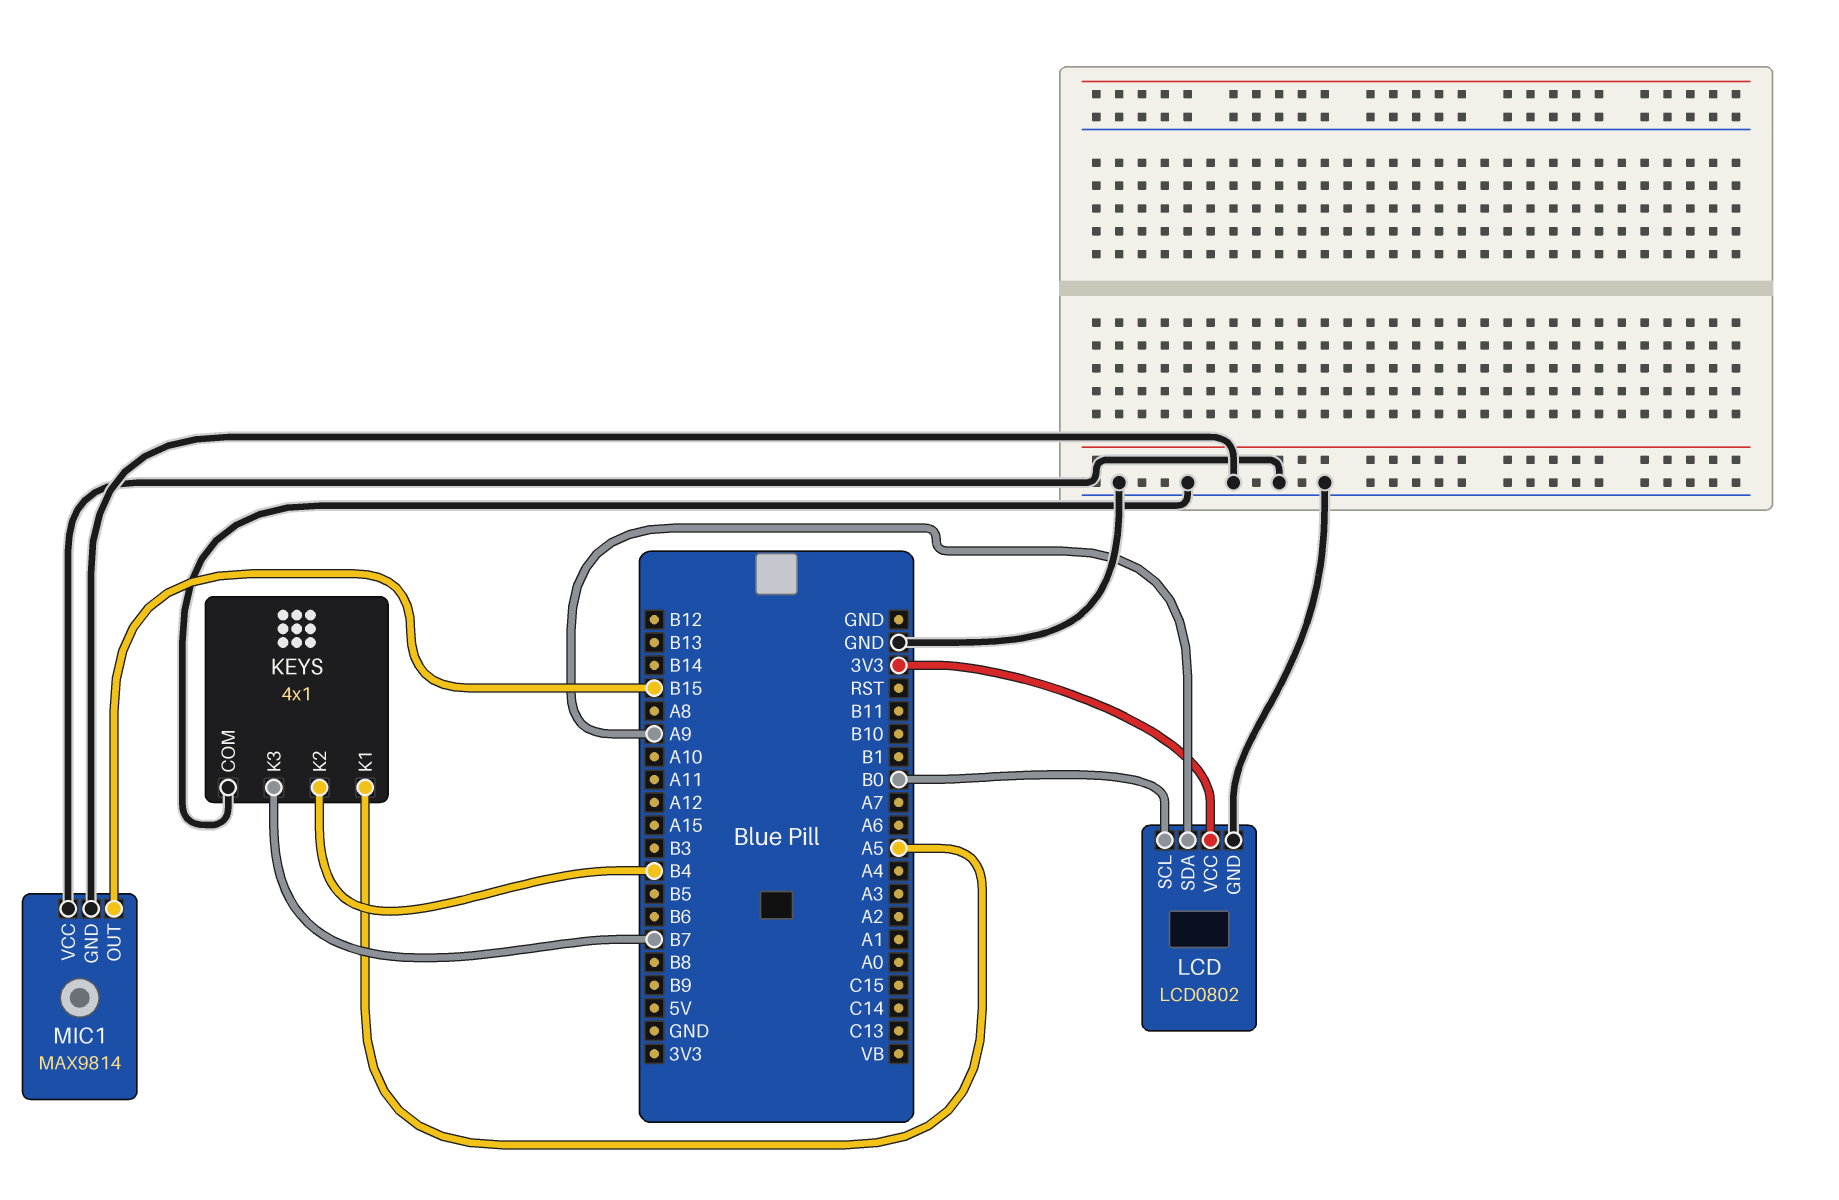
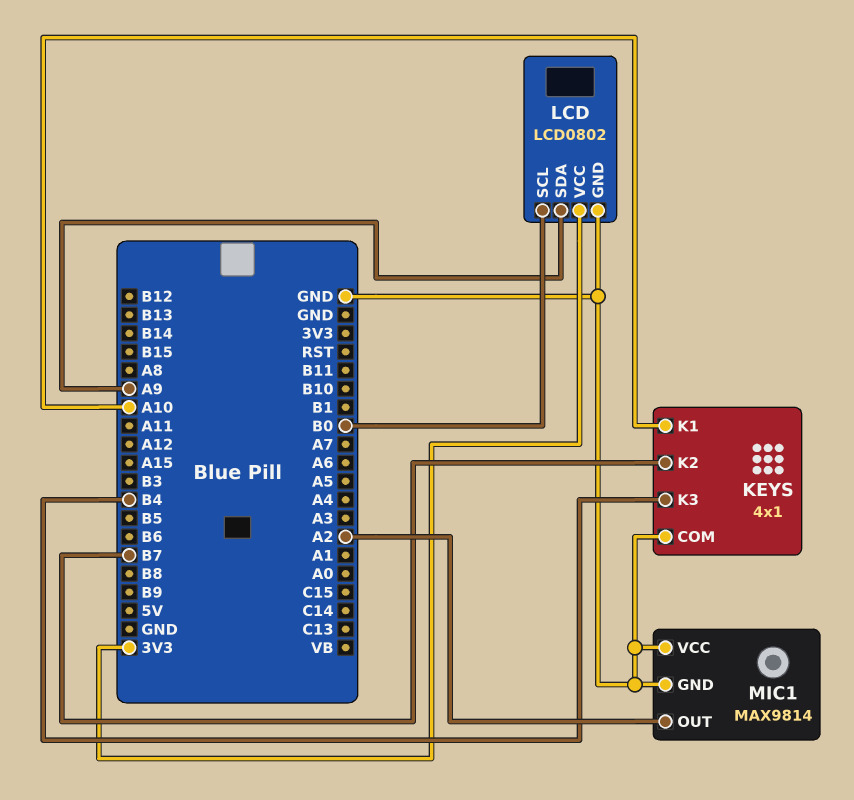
KEYS pin K1: A5 -> A10
KEYS pin K2: B4 -> B7
KEYS pin K3: B7 -> B4
MIC1 pin OUT: B15 -> A2

